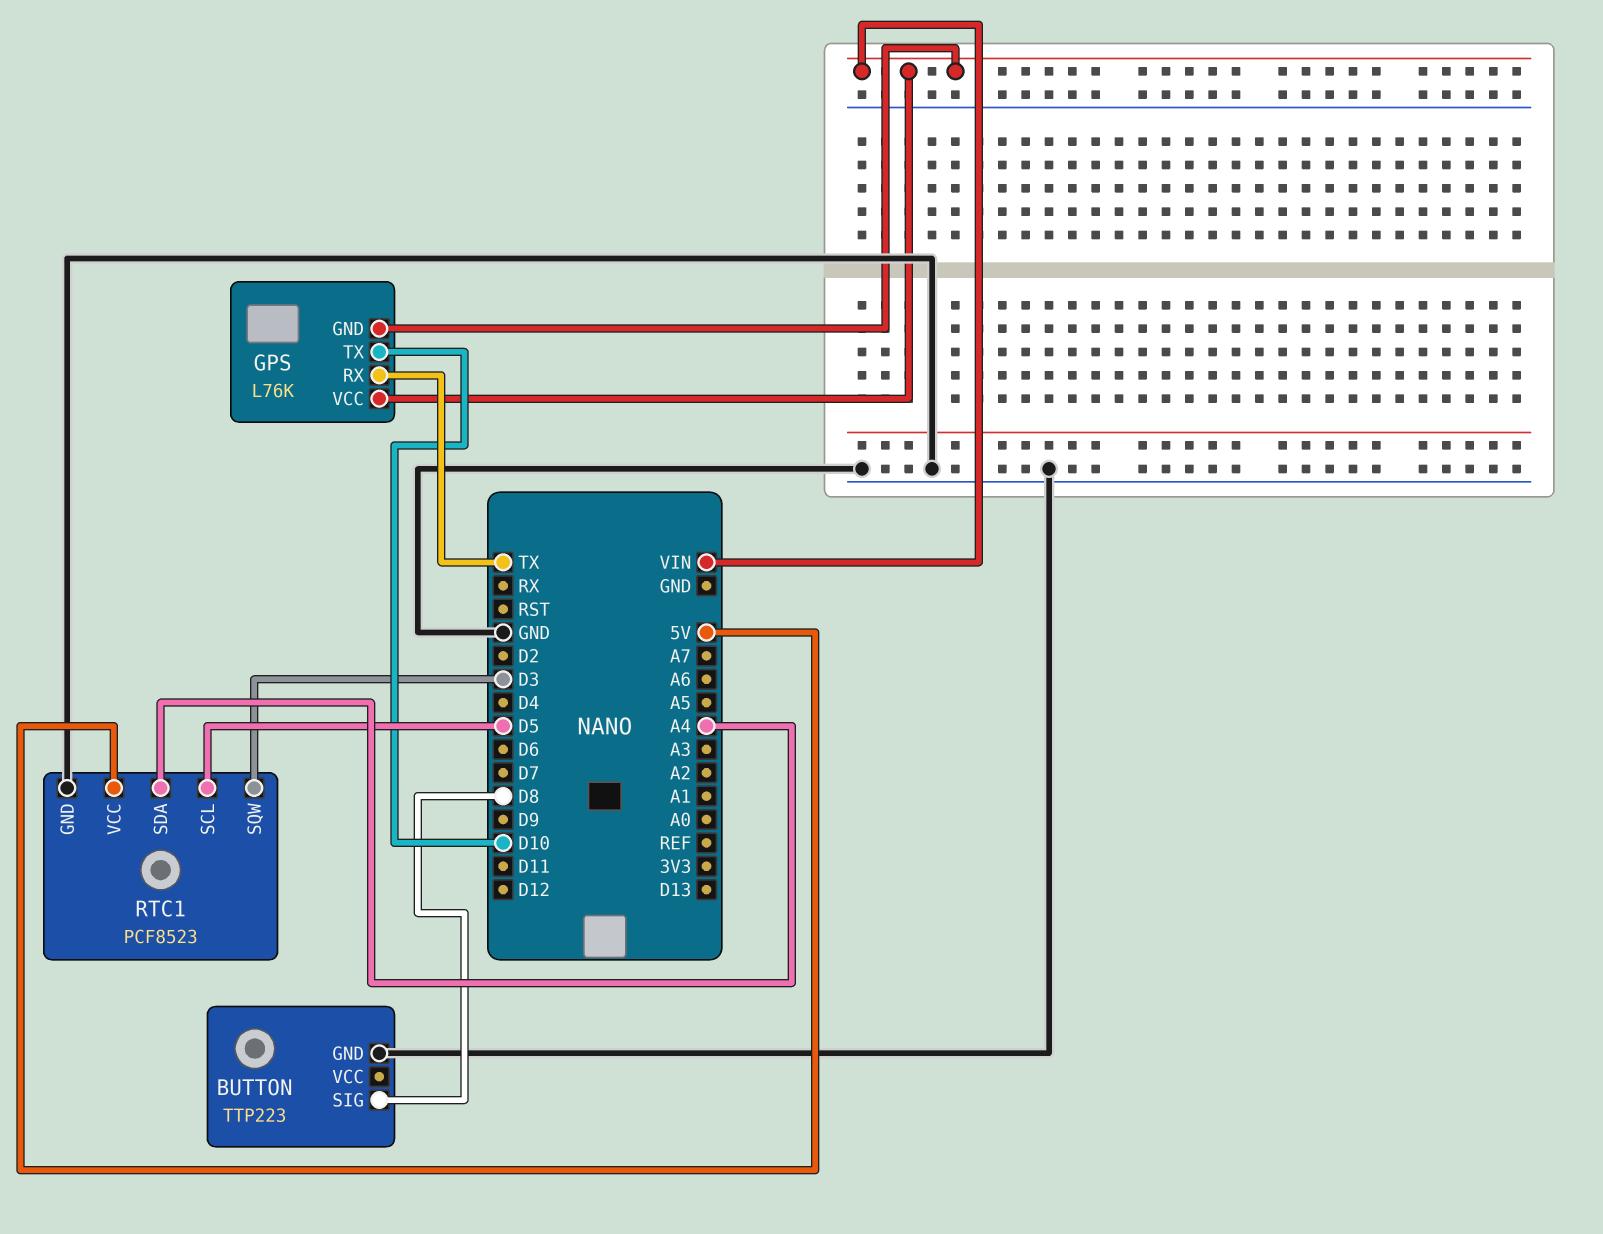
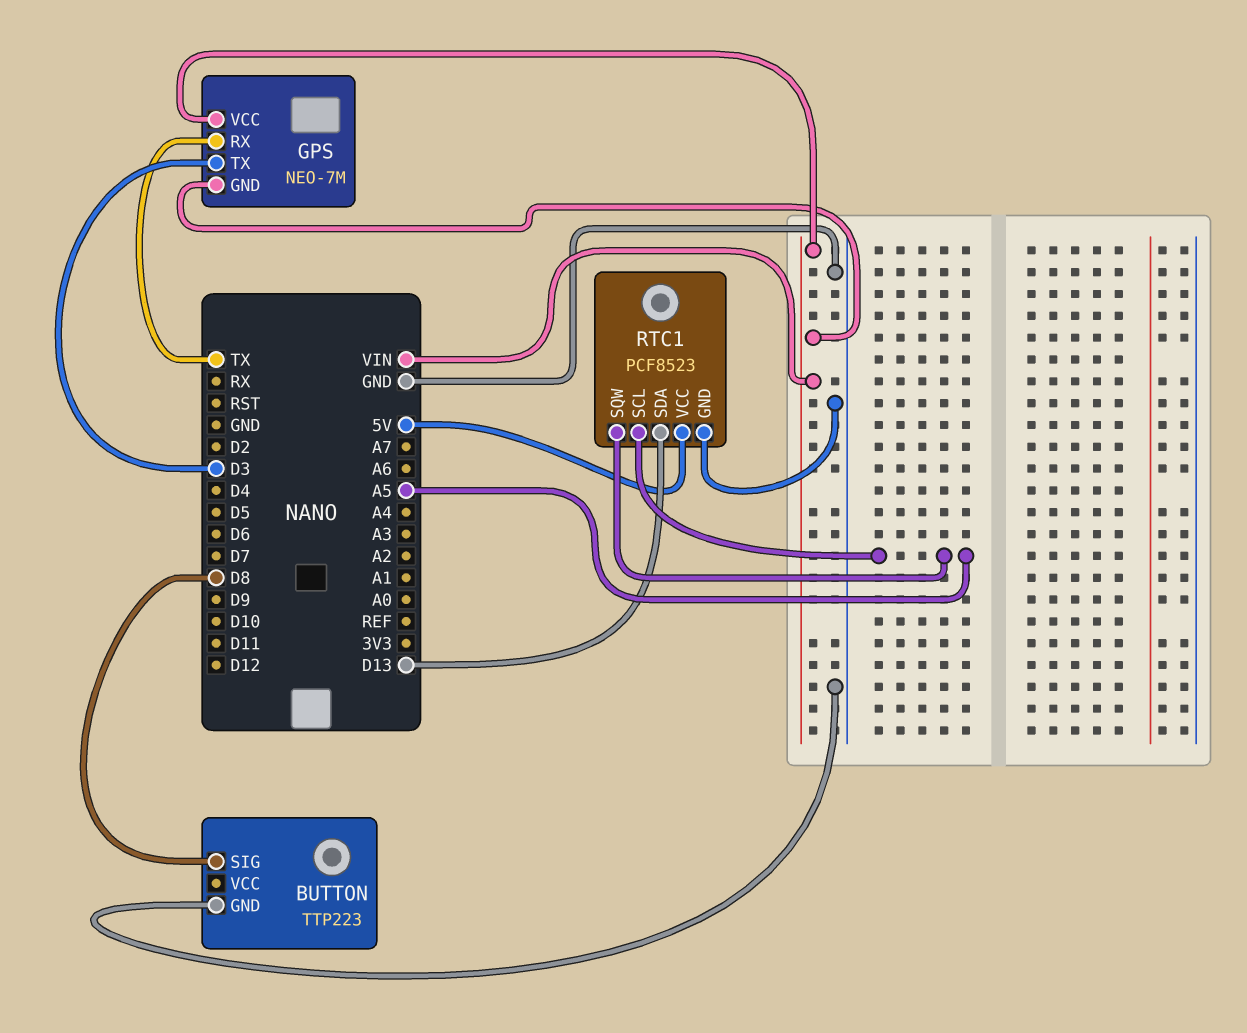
GPS: L76K -> NEO-7M
GPS pin TX: D10 -> D3
RTC1 pin SCL: D5 -> A5
RTC1 pin SDA: A4 -> D13
RTC1 pin SQW: D3 -> A5

